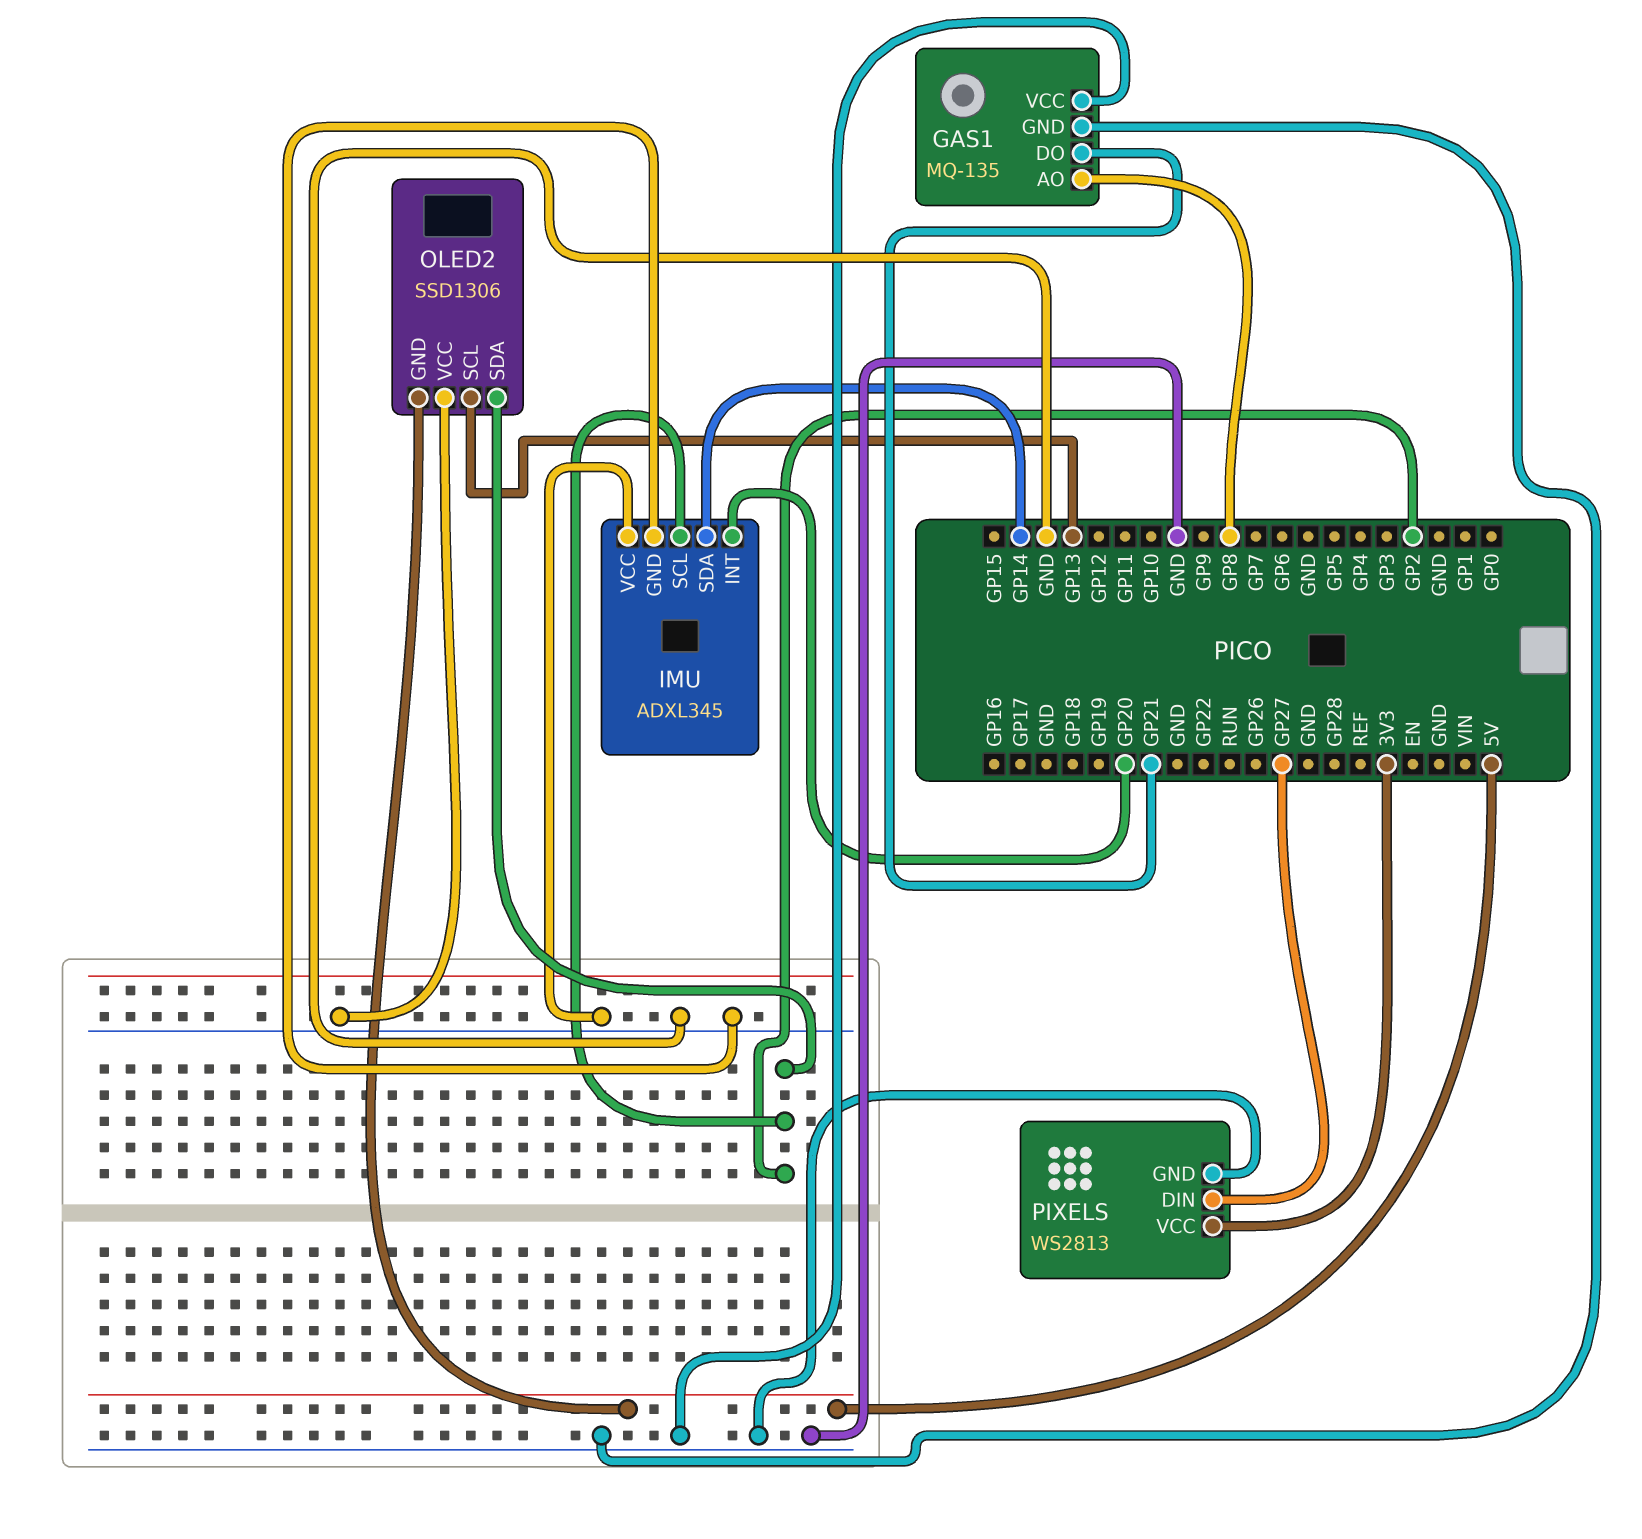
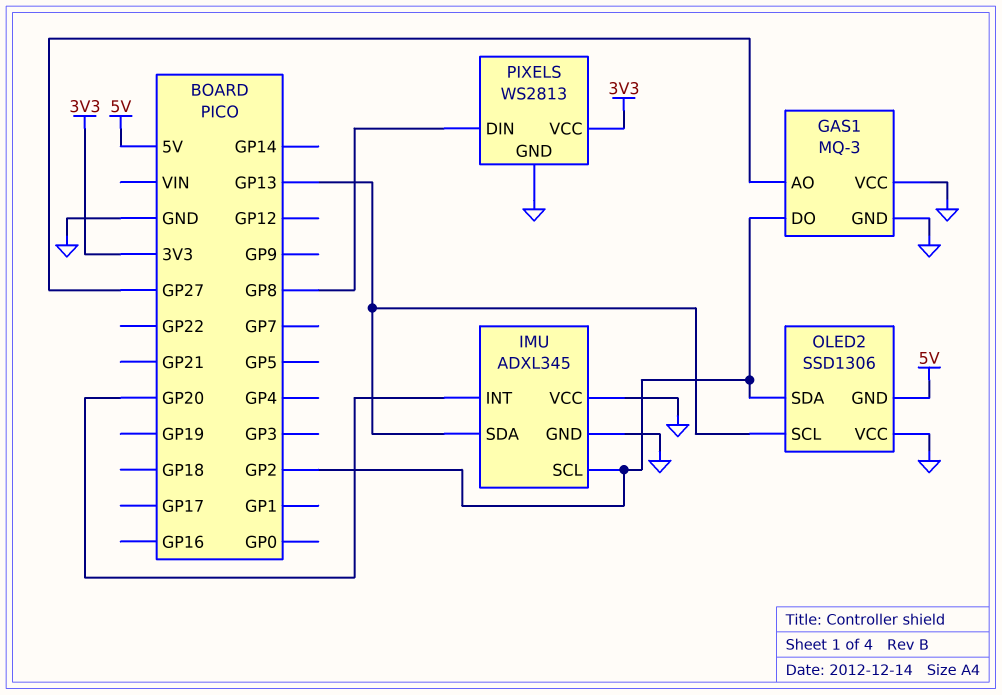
GAS1: MQ-135 -> MQ-3
GAS1 pin AO: GP8 -> GP27
GAS1 pin DO: GP21 -> GP2
IMU pin SDA: GP14 -> GP13
PIXELS pin DIN: GP27 -> GP8

